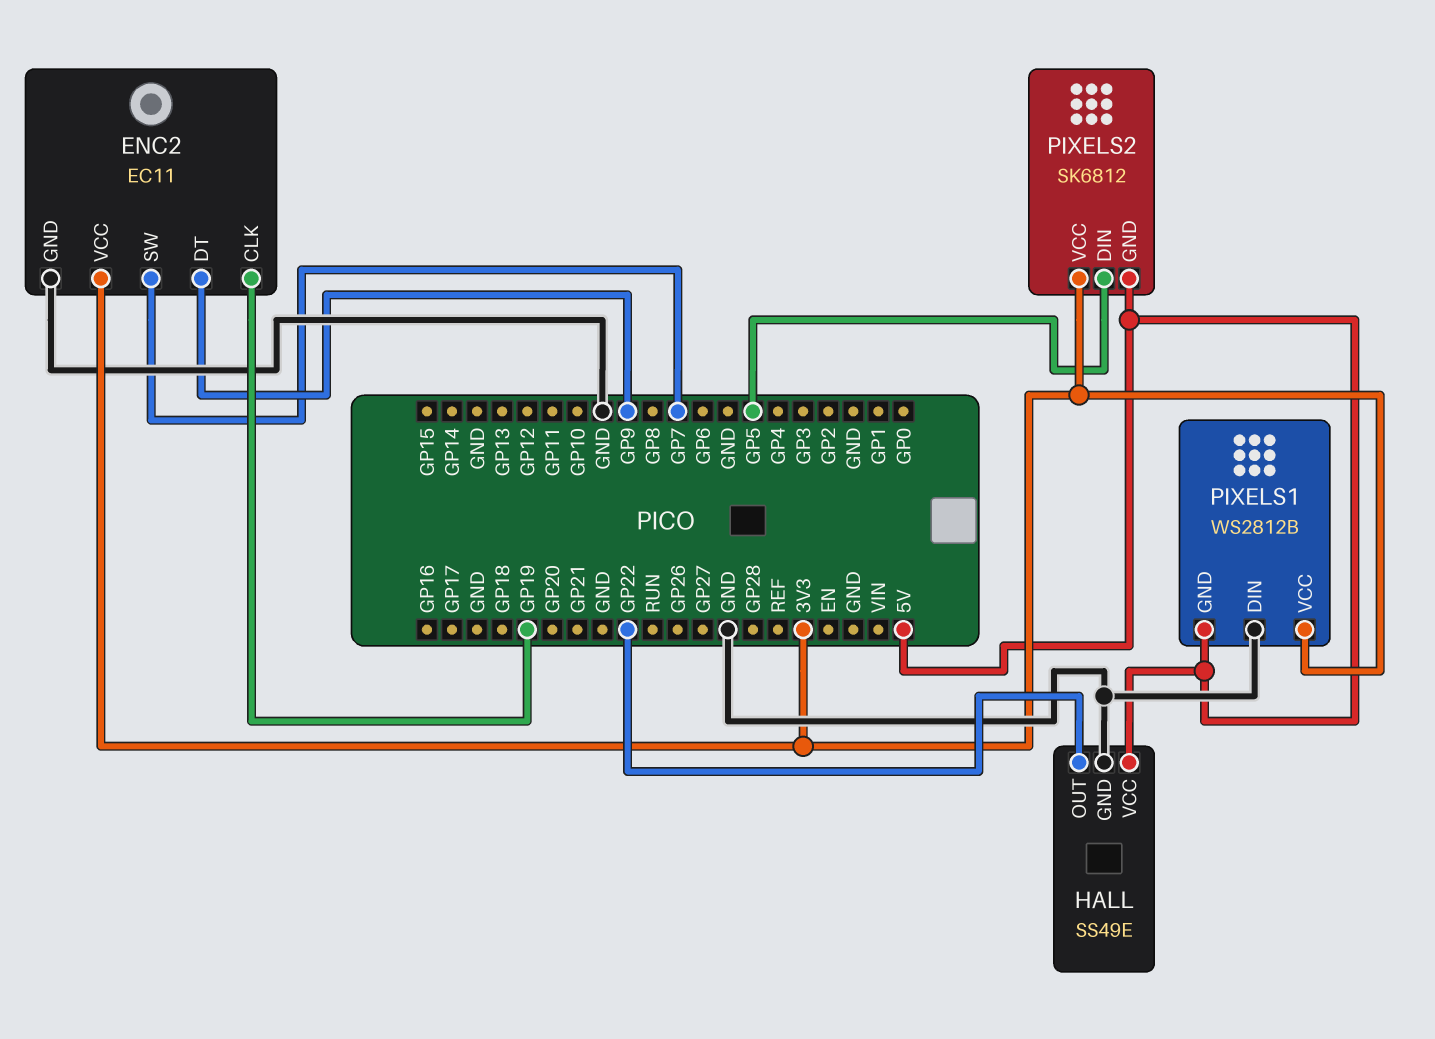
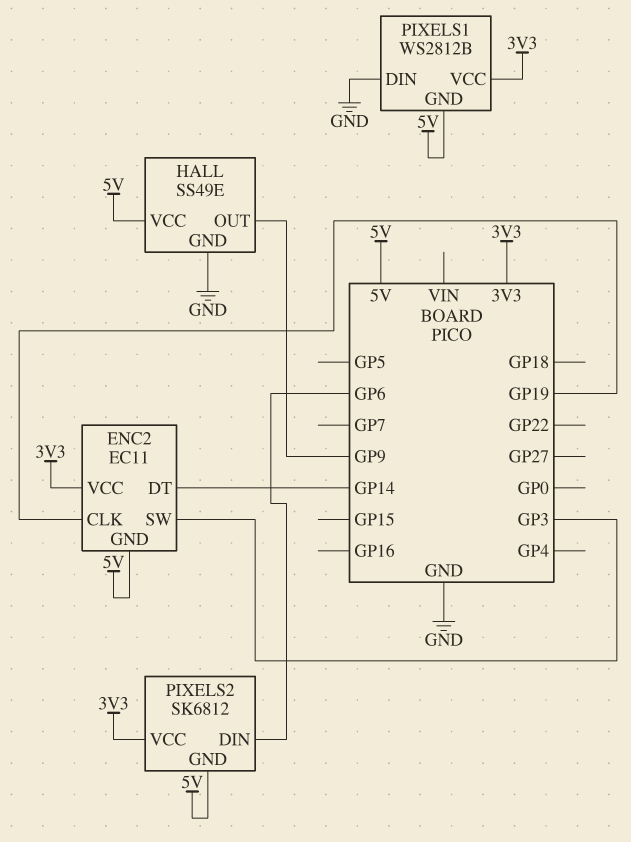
ENC2 pin DT: GP9 -> GP14
ENC2 pin GND: GND -> 5V
ENC2 pin SW: GP7 -> GP3
HALL pin OUT: GP22 -> GP9
PIXELS2 pin DIN: GP5 -> GP6

